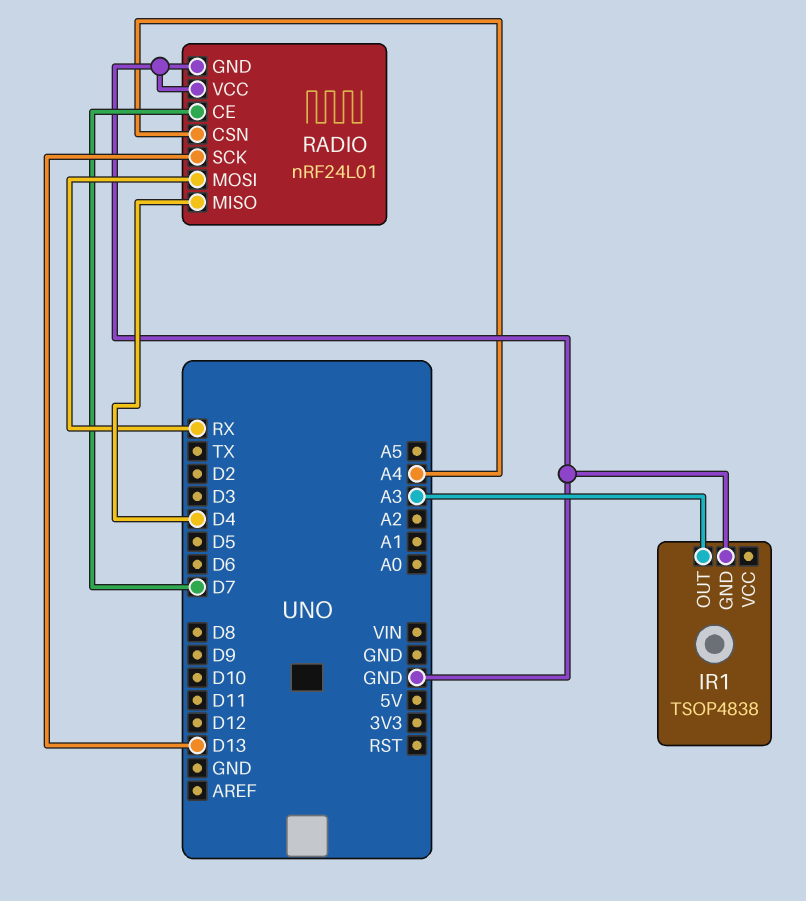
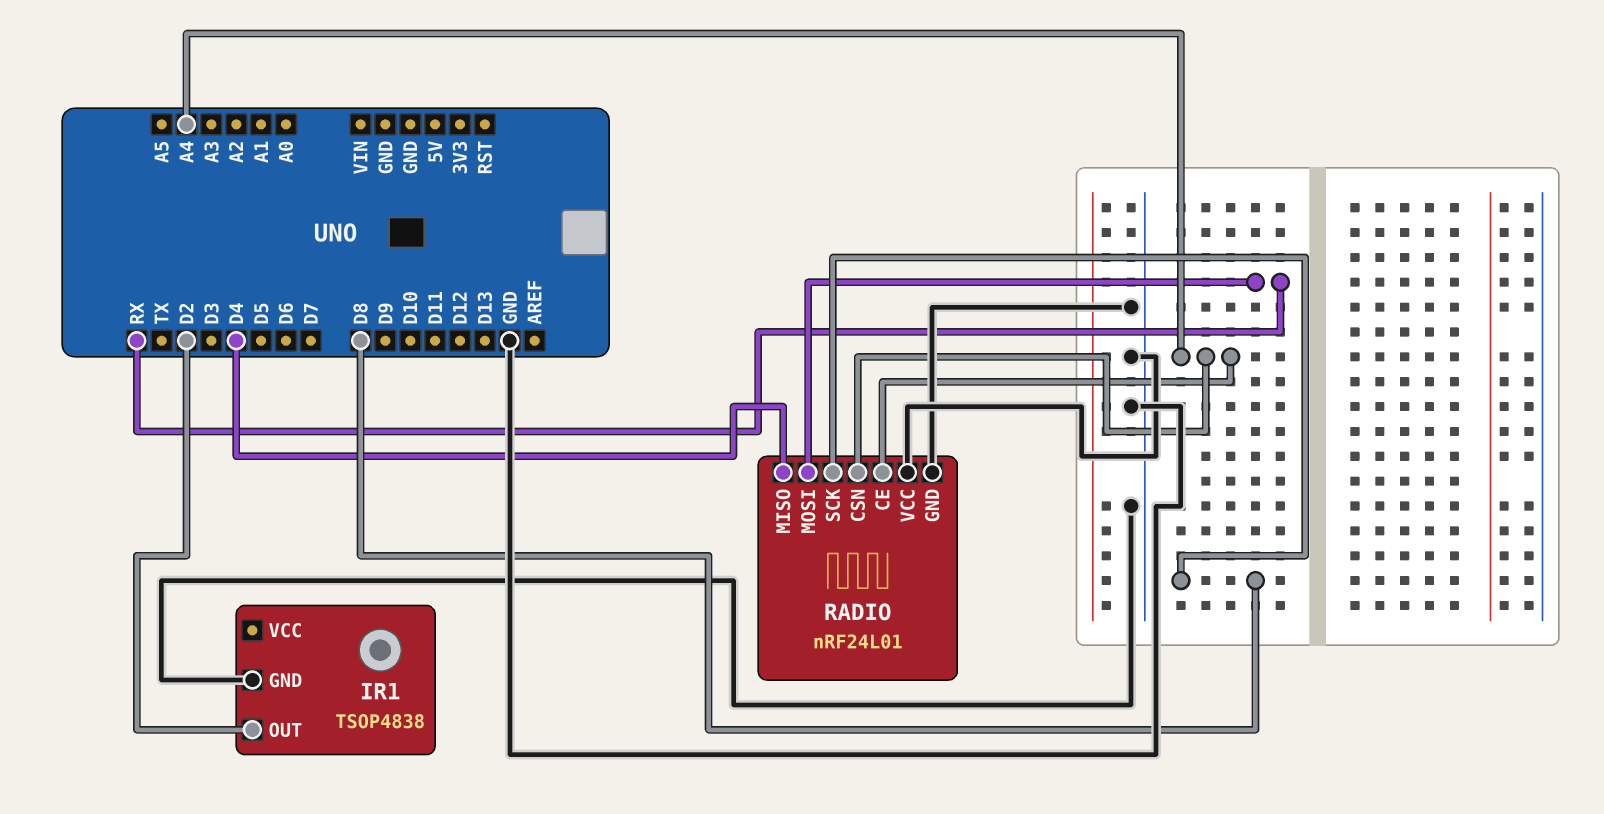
IR1 pin OUT: A3 -> D2
RADIO pin CE: D7 -> A4
RADIO pin SCK: D13 -> D8

